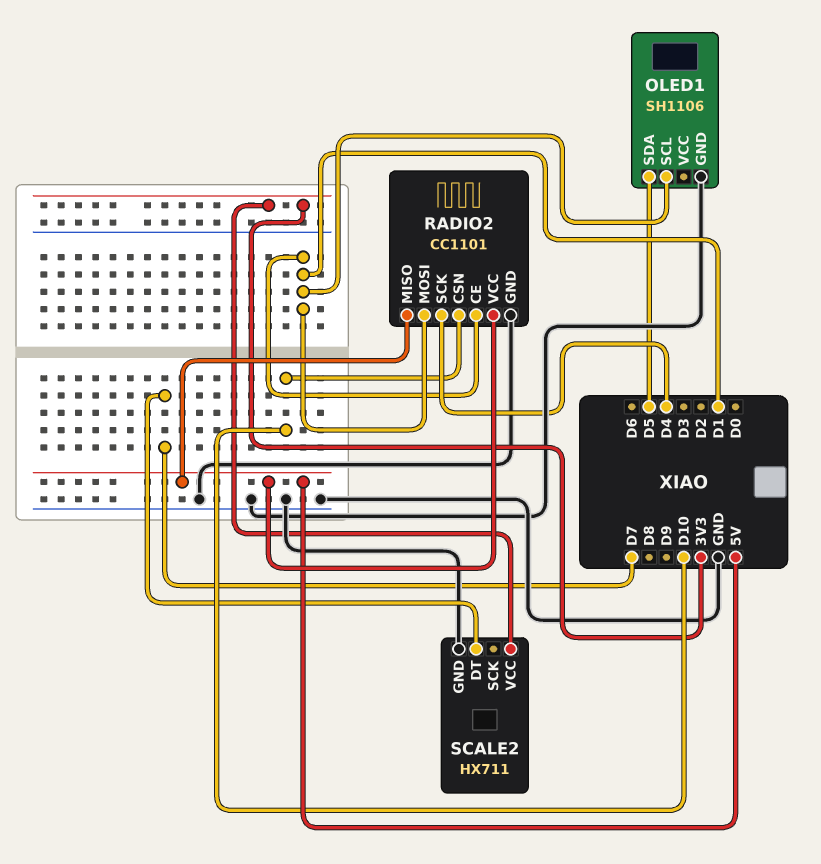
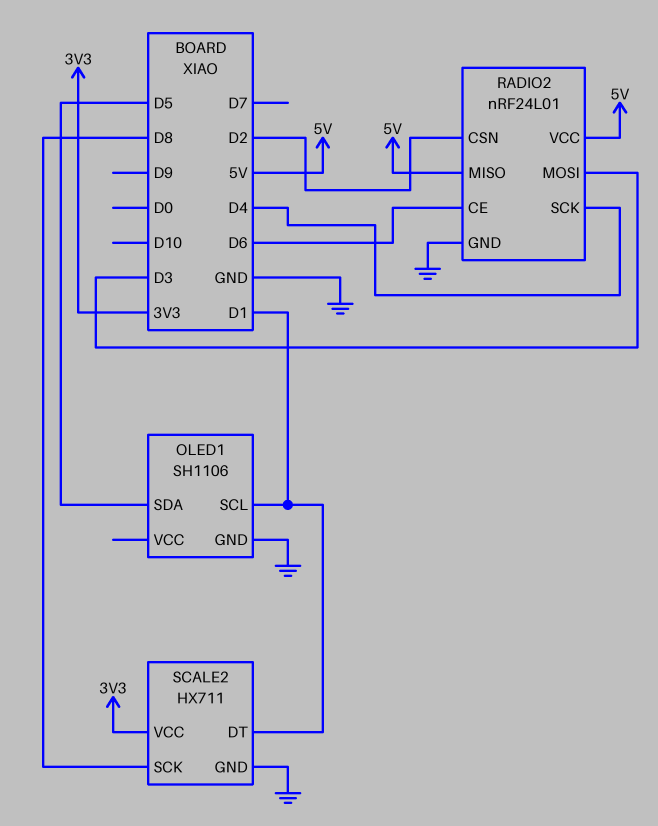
RADIO2: CC1101 -> nRF24L01
RADIO2 pin CE: D1 -> D6
RADIO2 pin CSN: D10 -> D2
RADIO2 pin MOSI: D1 -> D3
SCALE2 pin DT: D7 -> D1
SCALE2 pin SCK: none -> D8

